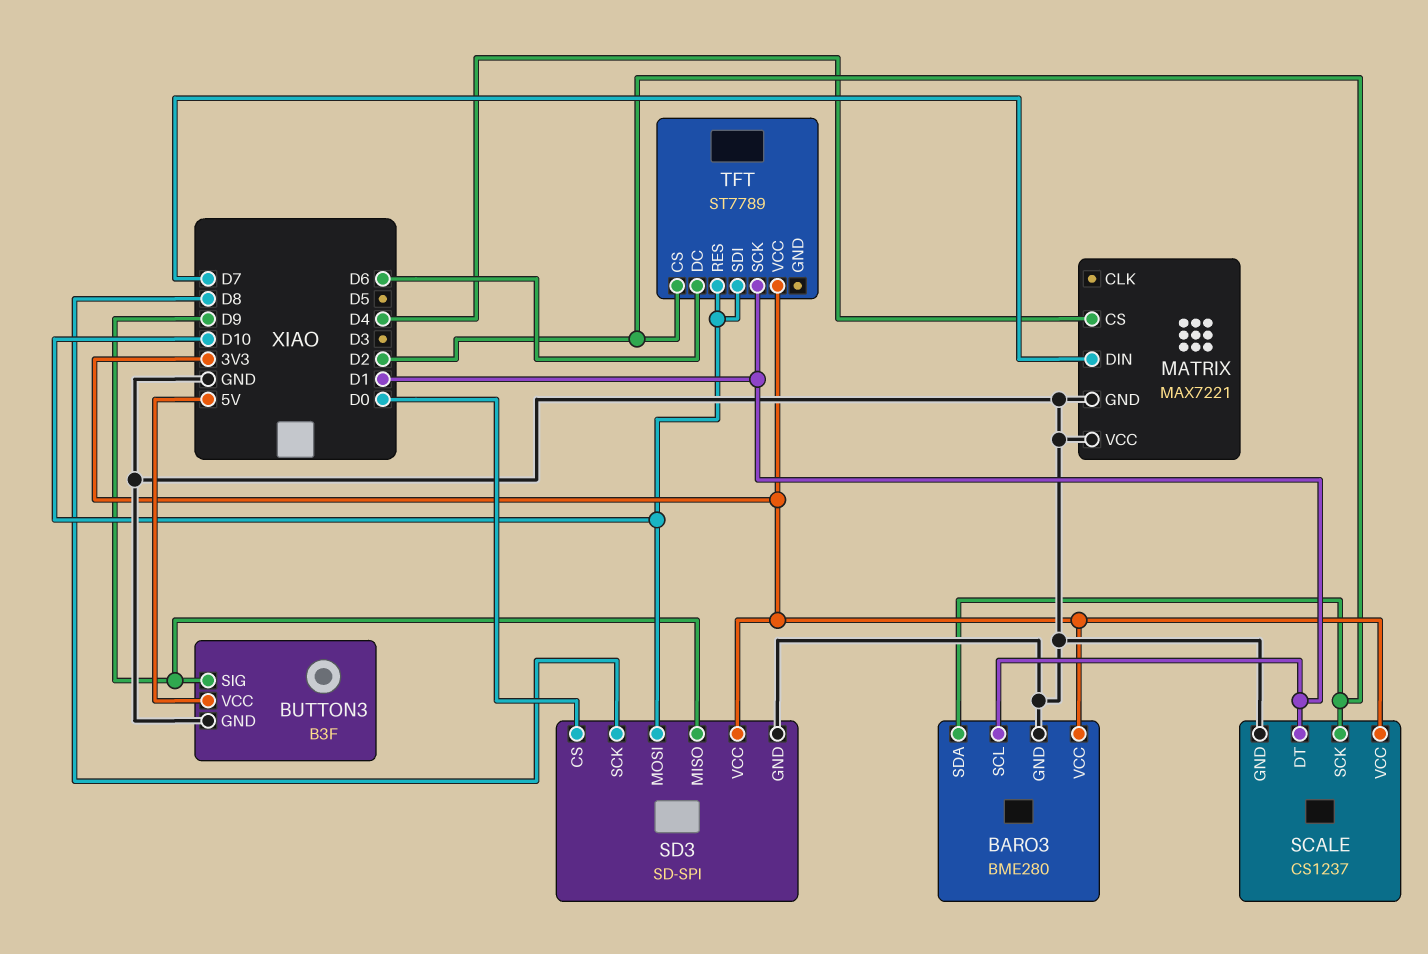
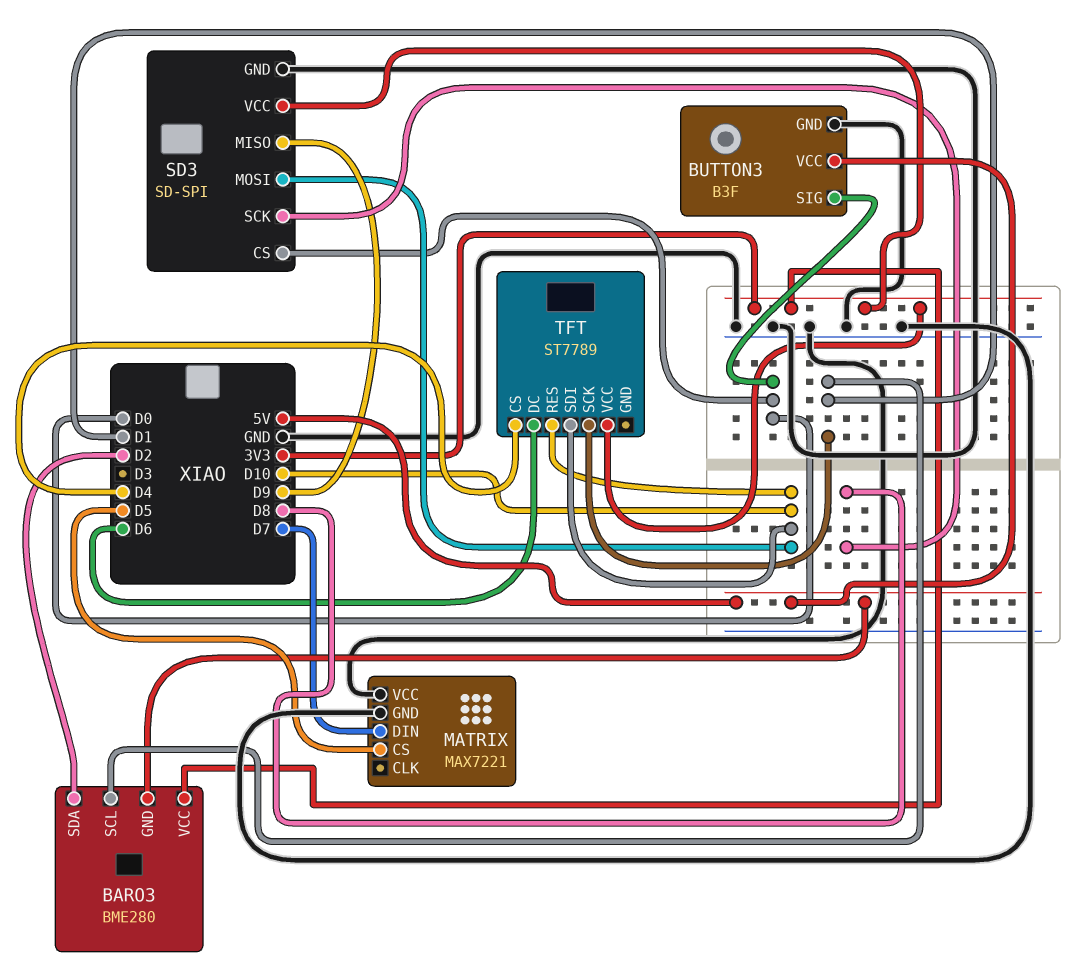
BARO3 pin GND: GND -> 5V
BUTTON3 pin SIG: D9 -> D0
MATRIX pin CS: D4 -> D5
SCALE: CS1237 -> none
SCALE pin DT: D1 -> none
SCALE pin GND: GND -> none
SCALE pin SCK: D2 -> none
SCALE pin VCC: 3V3 -> none
TFT pin CS: D2 -> D4

